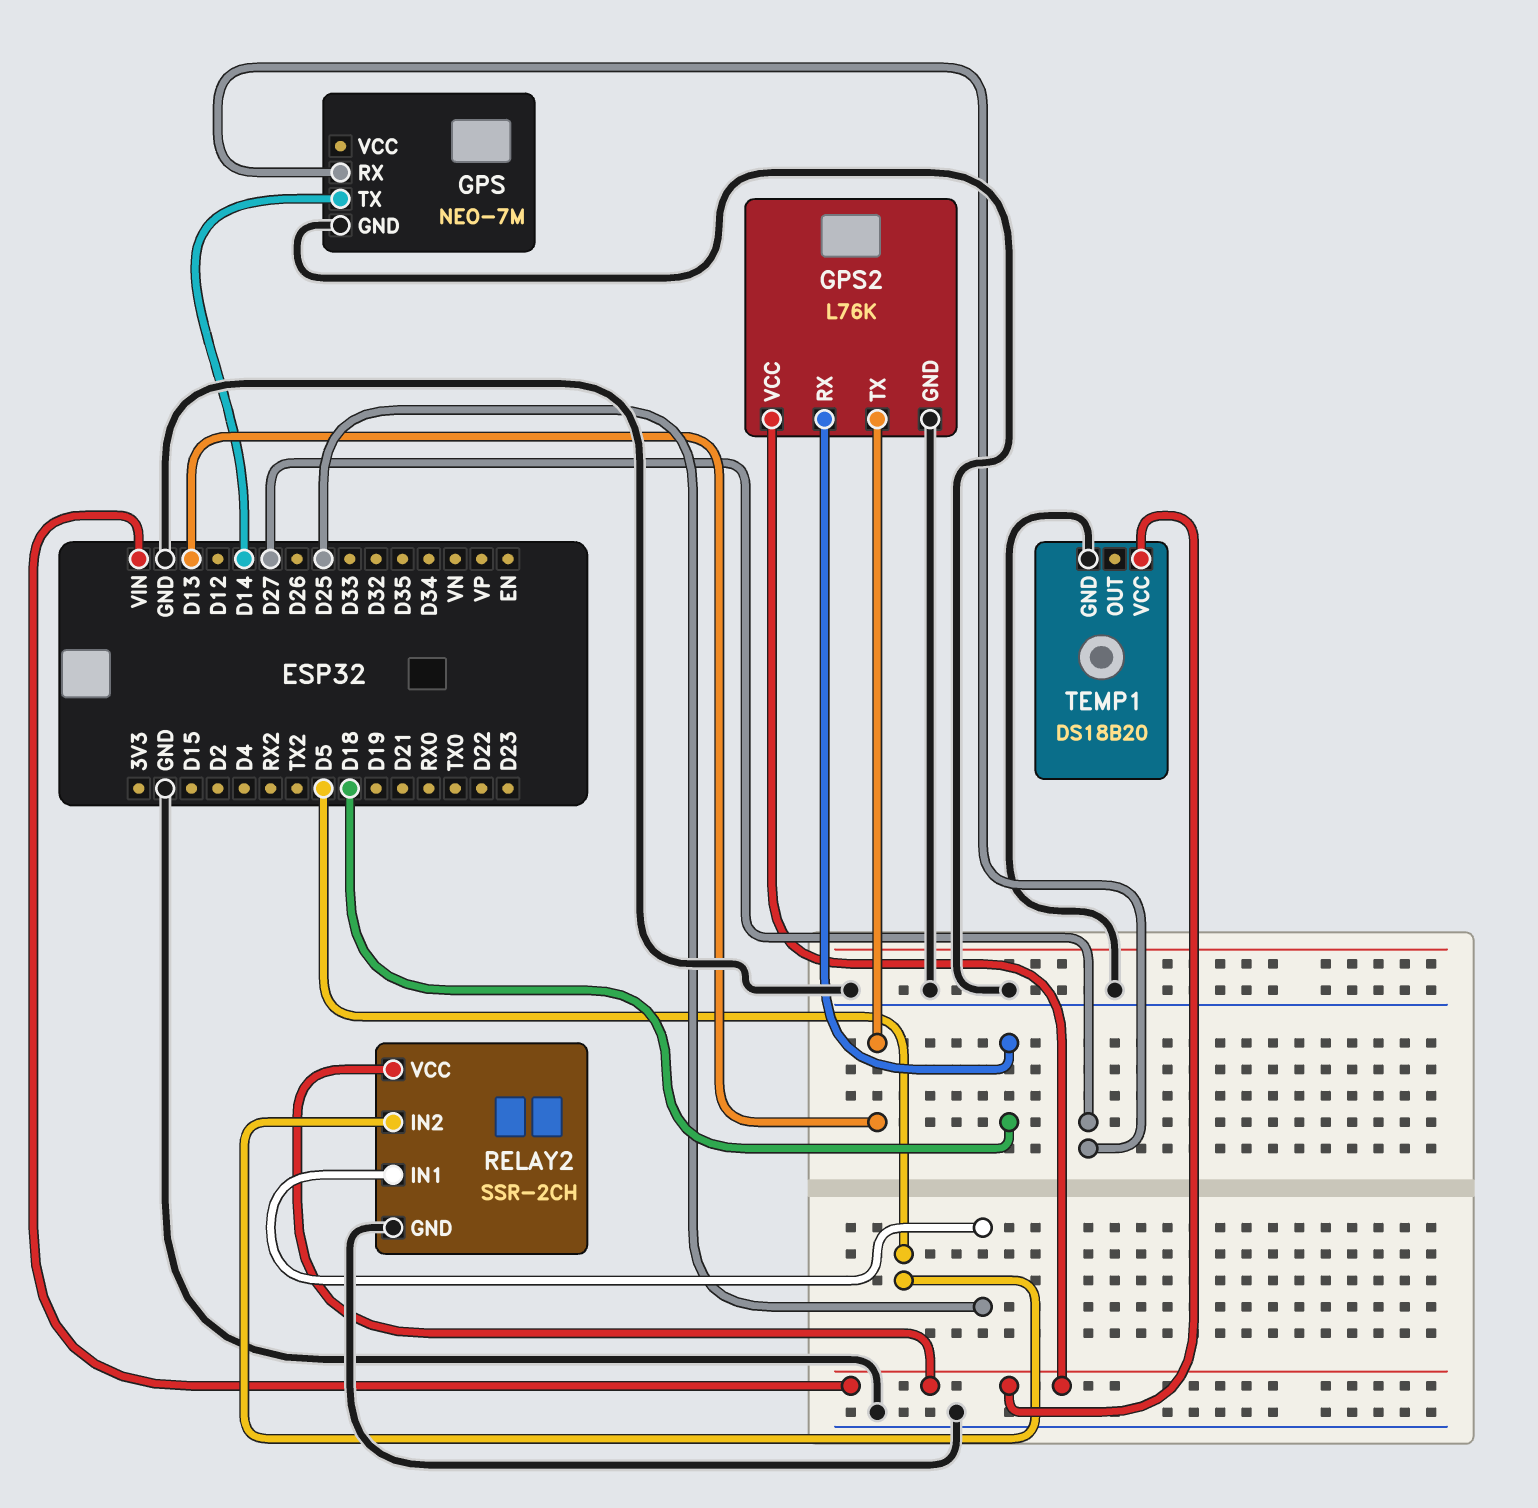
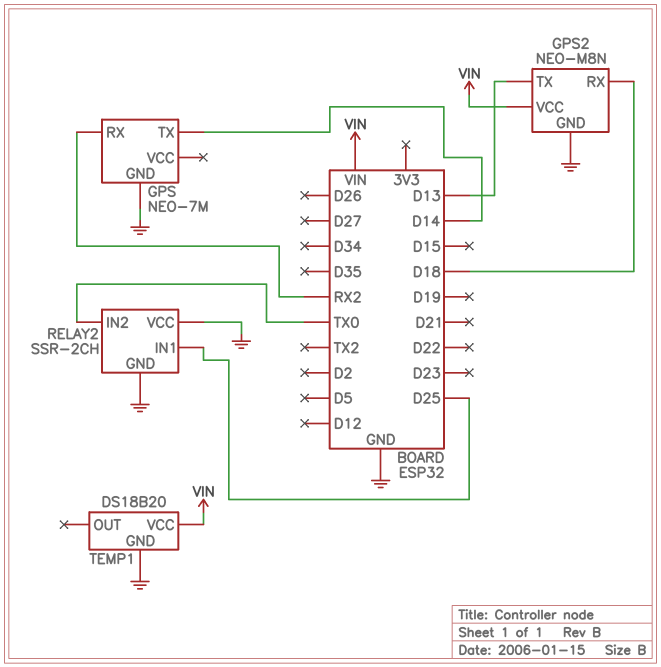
GPS pin RX: D27 -> RX2
GPS2: L76K -> NEO-M8N
RELAY2 pin IN2: D5 -> TX0
RELAY2 pin VCC: VIN -> GND

